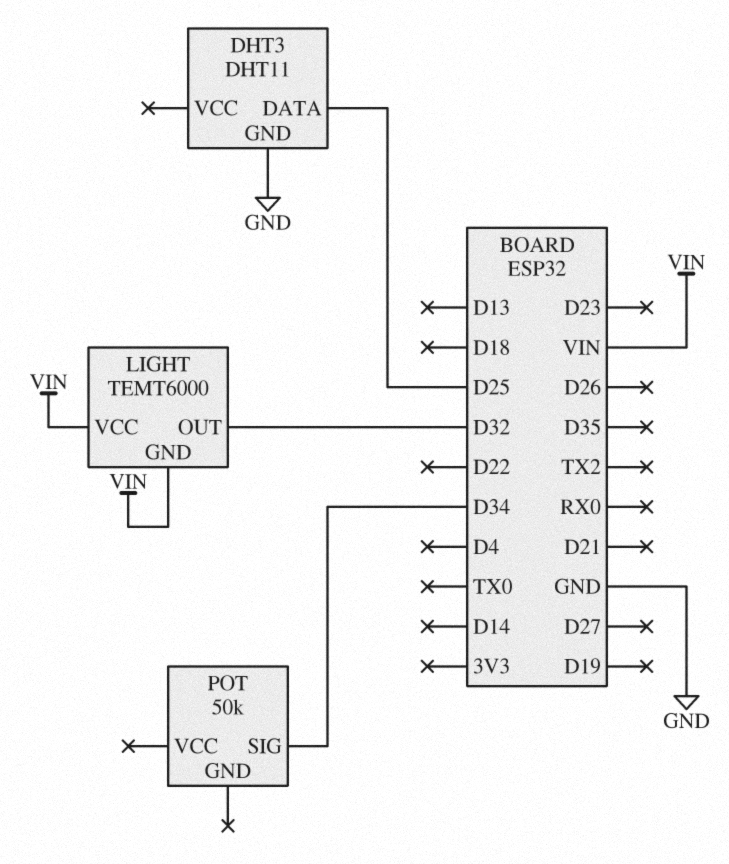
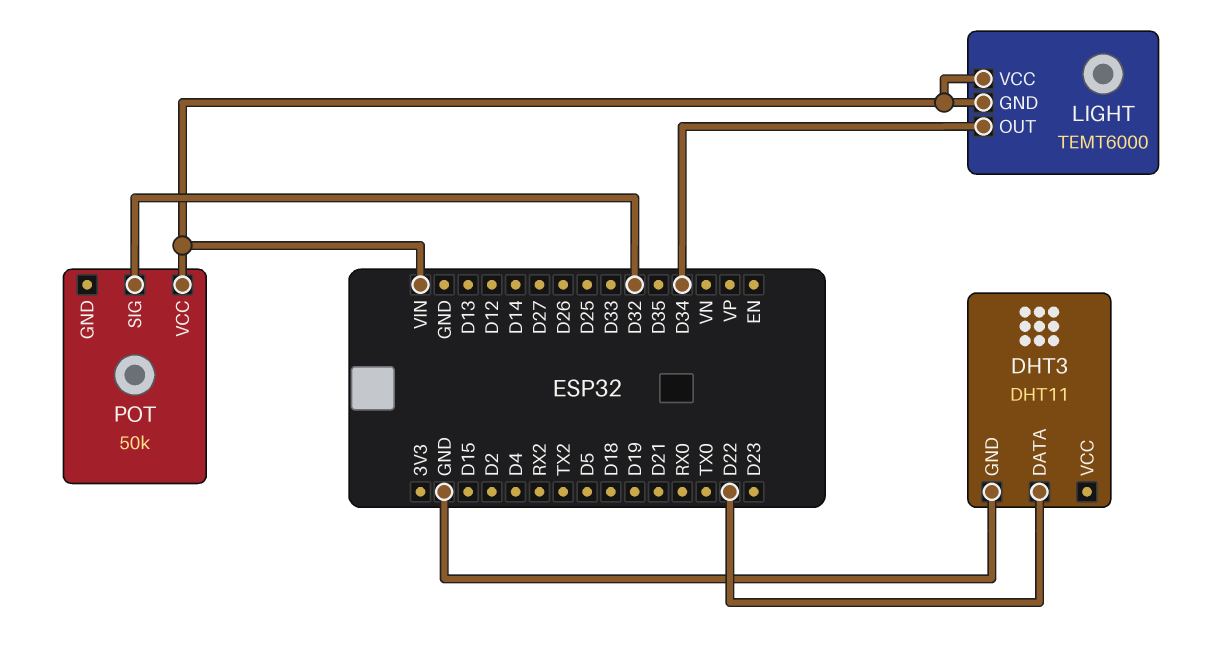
DHT3 pin DATA: D25 -> D22
LIGHT pin OUT: D32 -> D34
POT pin SIG: D34 -> D32
POT pin VCC: none -> VIN

